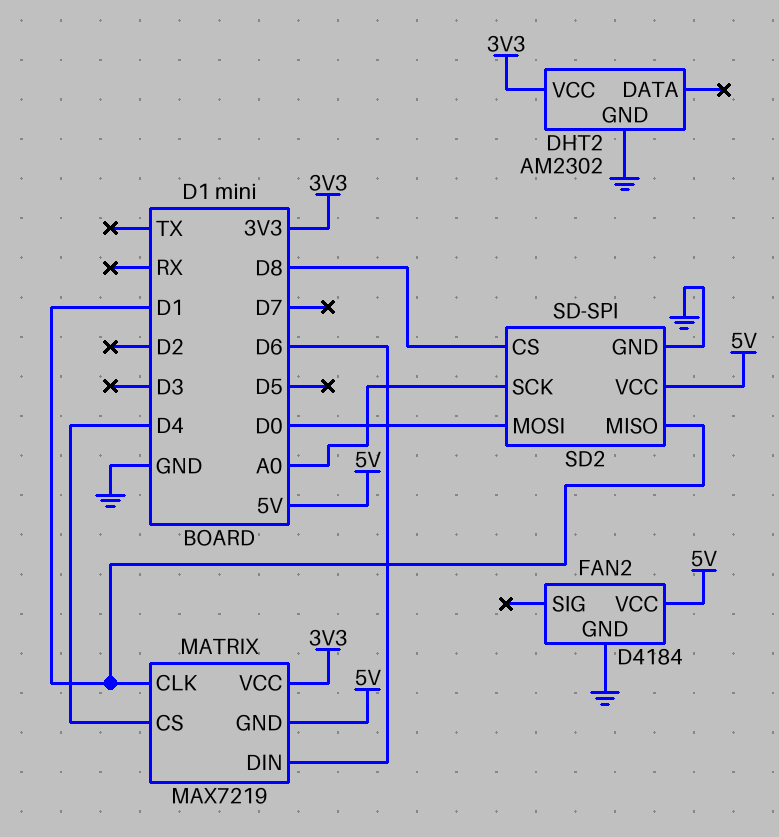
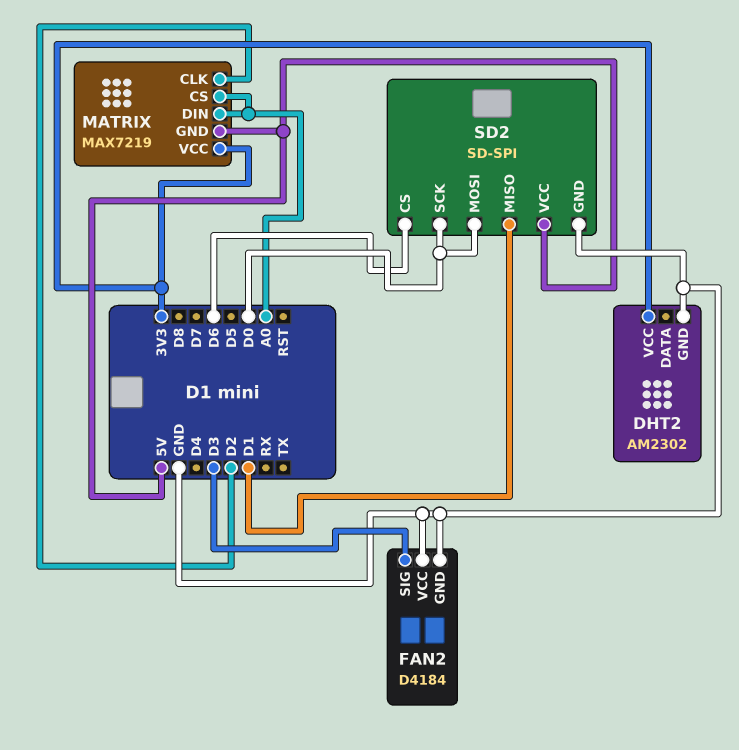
FAN2 pin SIG: none -> D3
FAN2 pin VCC: 5V -> GND
MATRIX pin CLK: D1 -> D2
MATRIX pin CS: D4 -> A0
MATRIX pin DIN: D6 -> A0
SD2 pin CS: D8 -> D6
SD2 pin SCK: A0 -> D0

